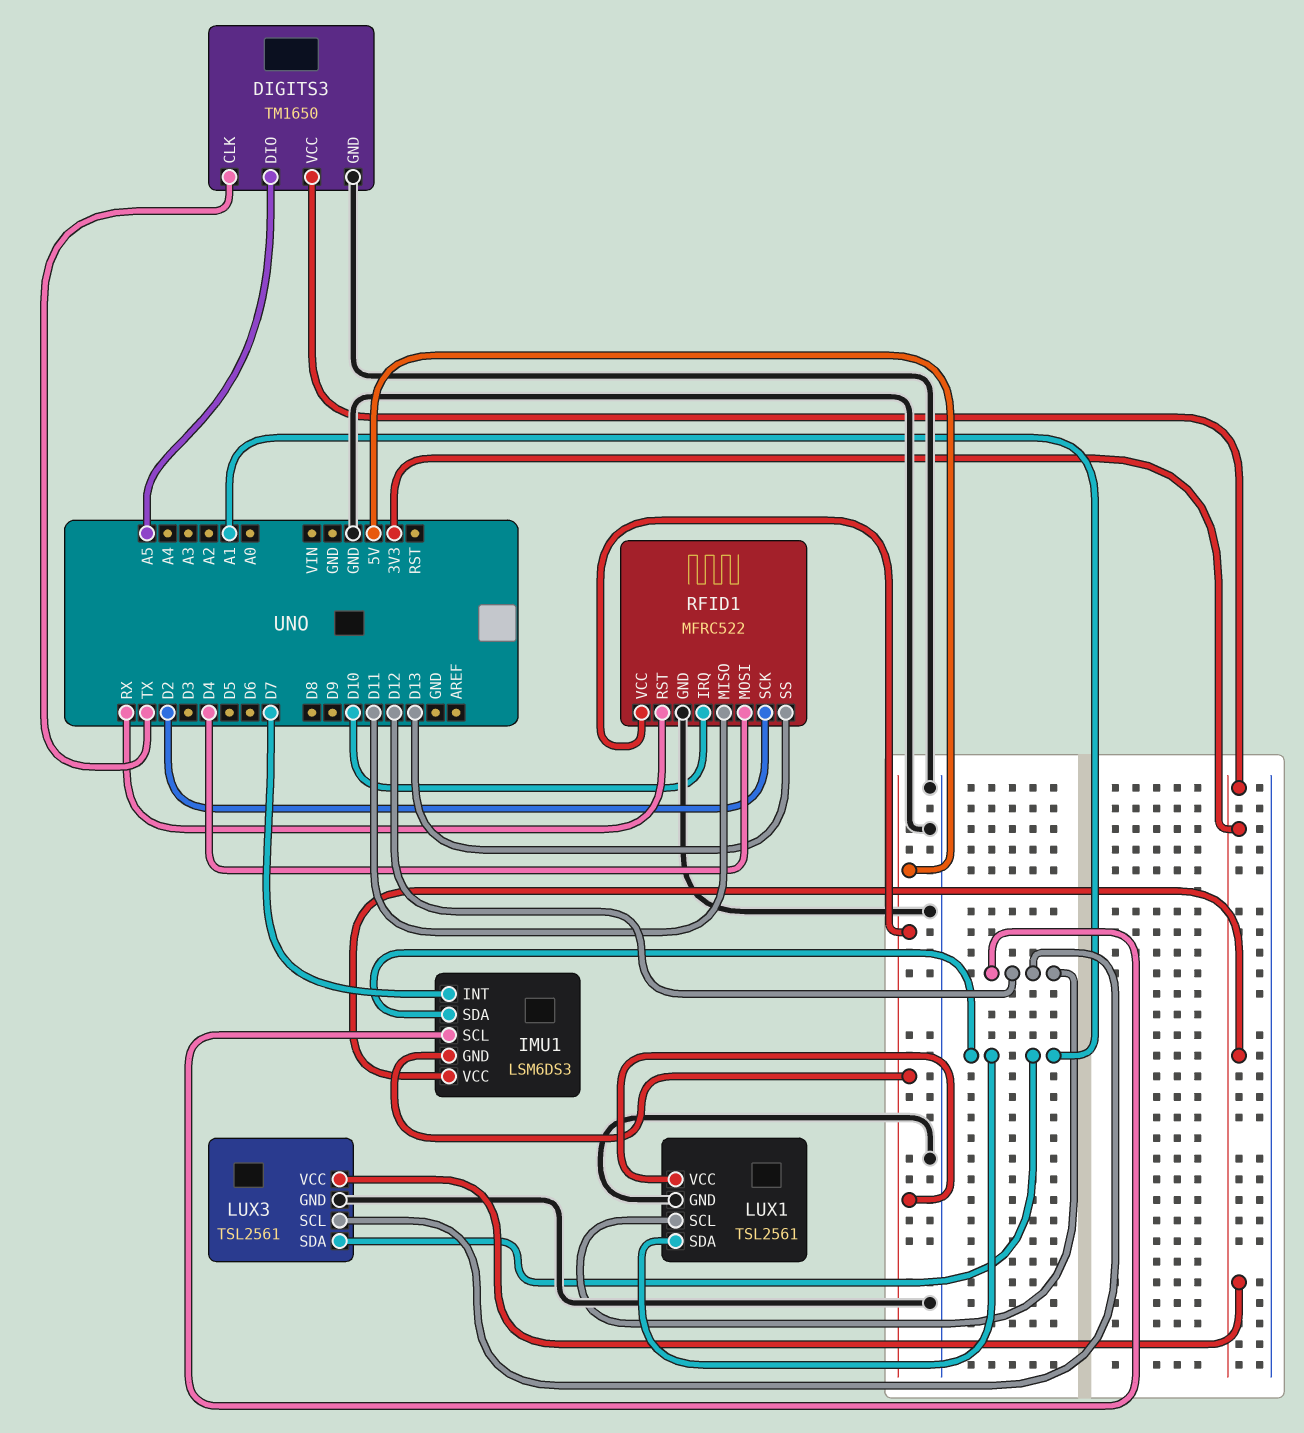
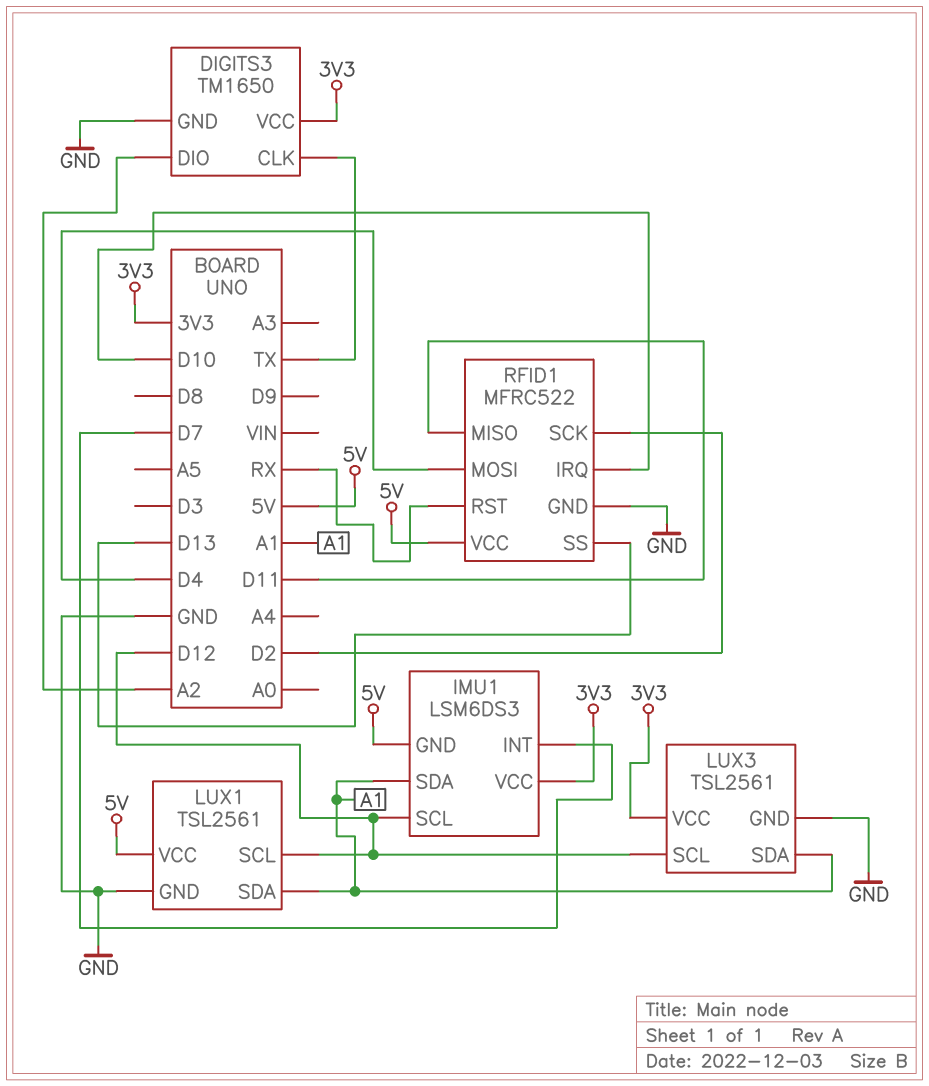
DIGITS3 pin DIO: A5 -> A2

